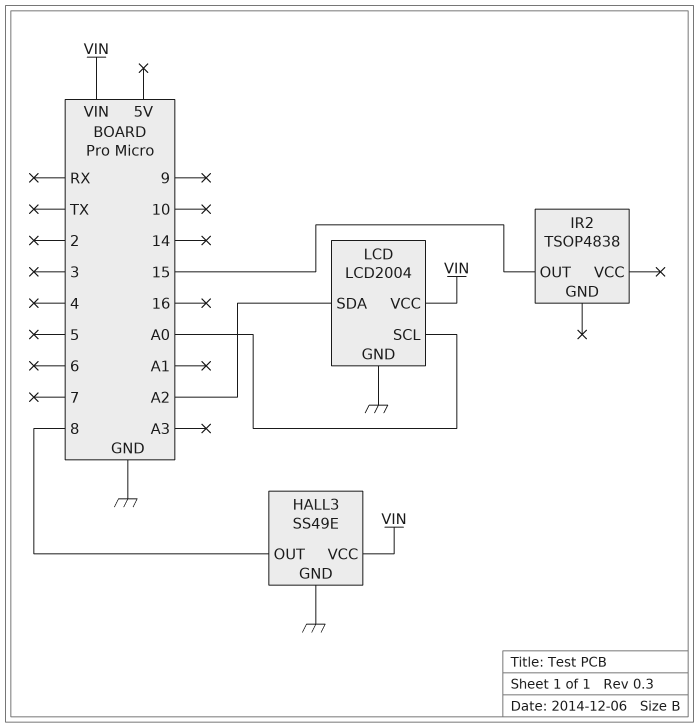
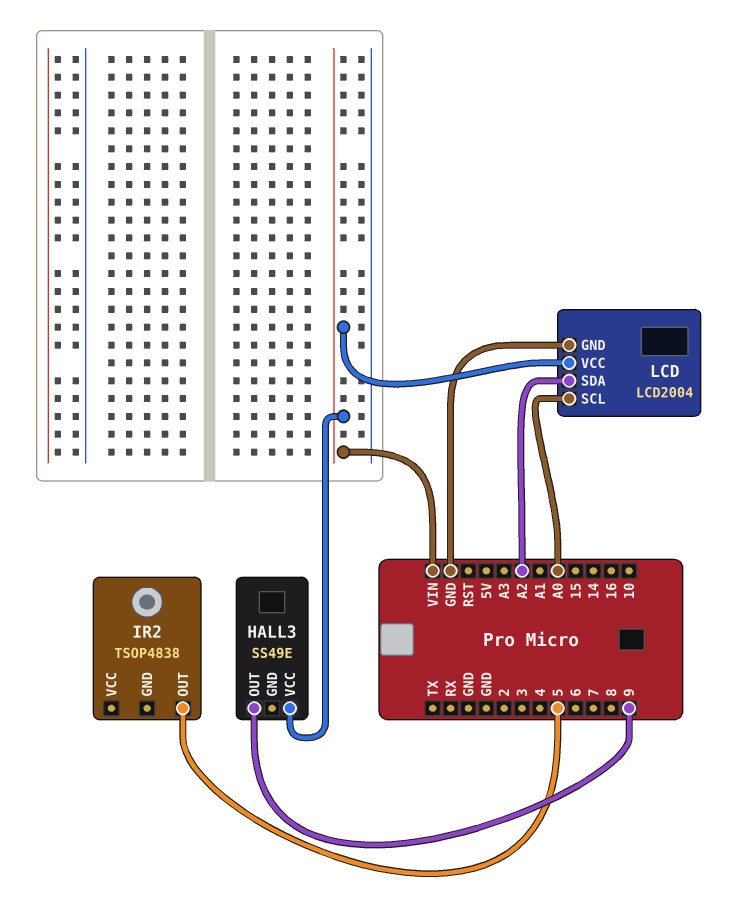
HALL3 pin GND: GND -> none
HALL3 pin OUT: 8 -> 9
IR2 pin OUT: 15 -> 5

